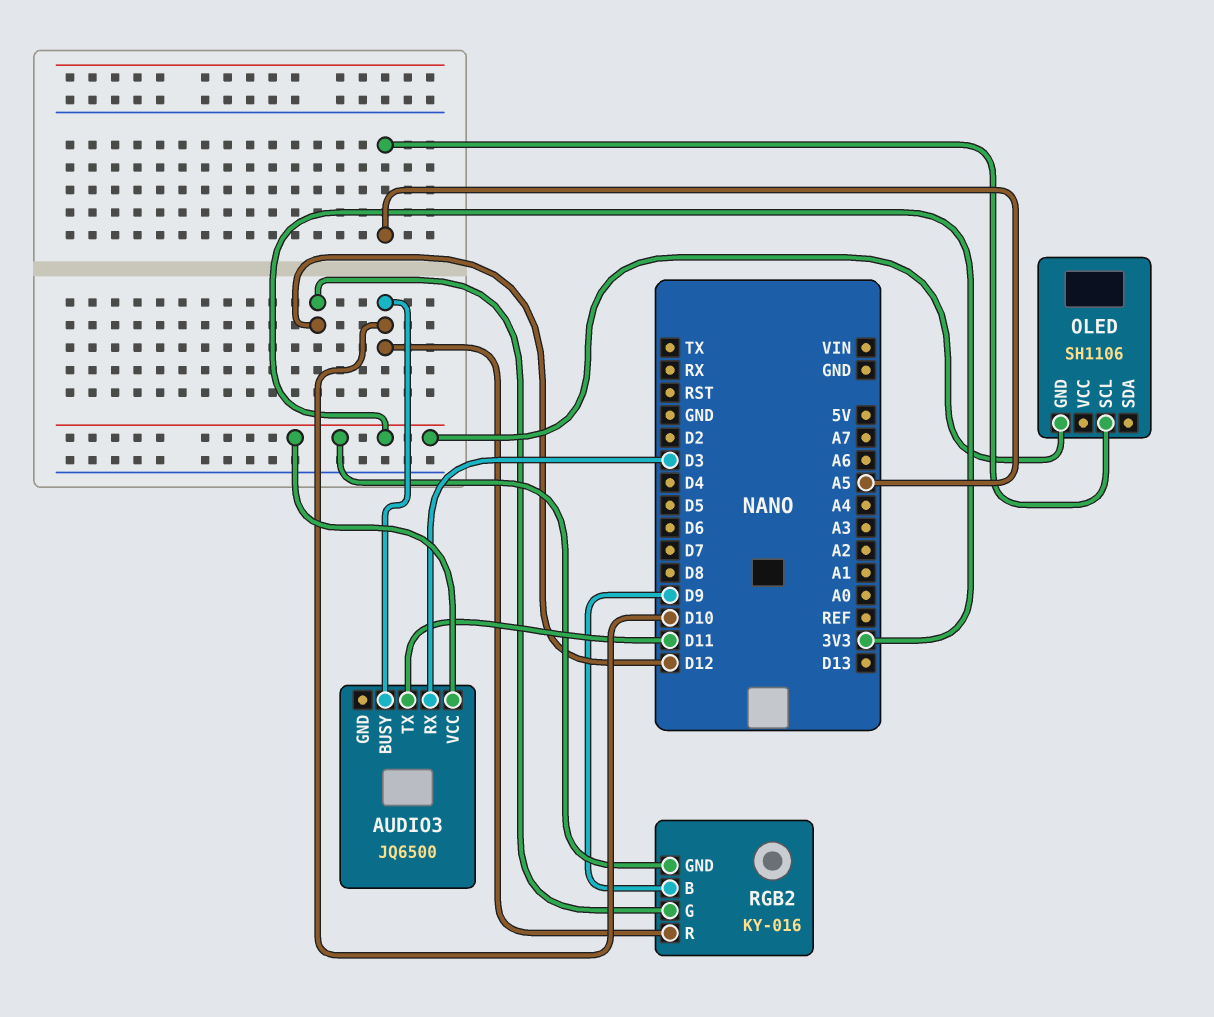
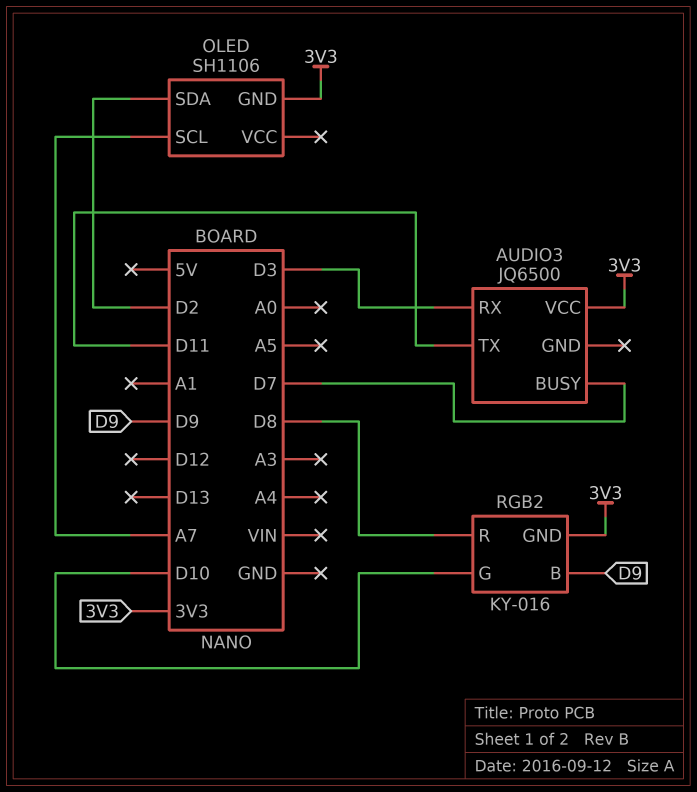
AUDIO3 pin BUSY: D10 -> D7
OLED pin SCL: A5 -> A7
OLED pin SDA: none -> D2
RGB2 pin G: D12 -> D10
RGB2 pin R: D10 -> D8

